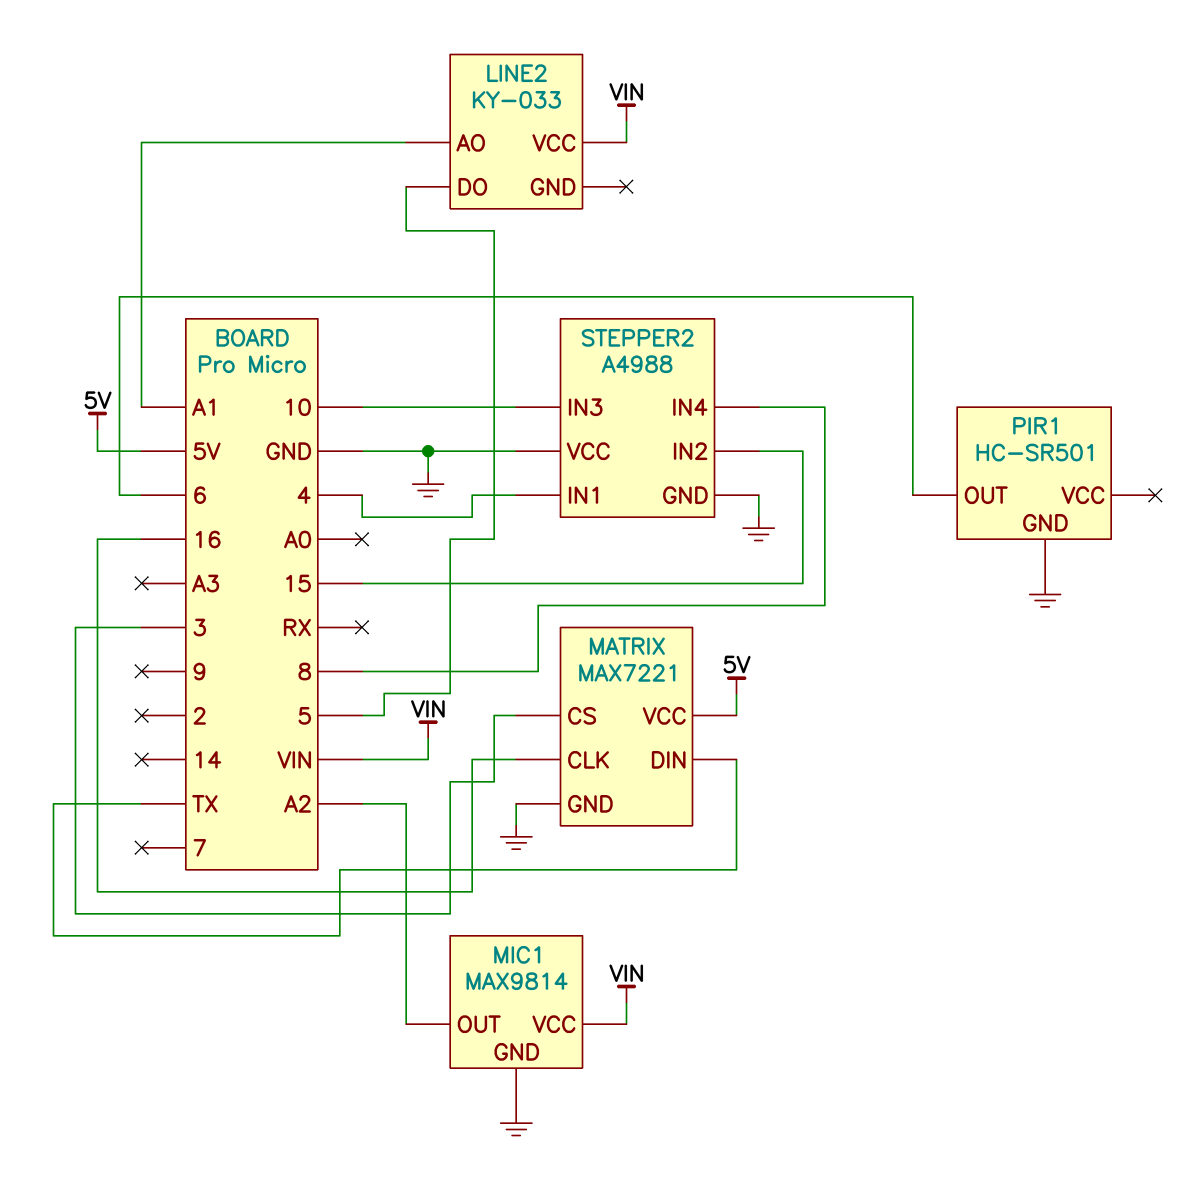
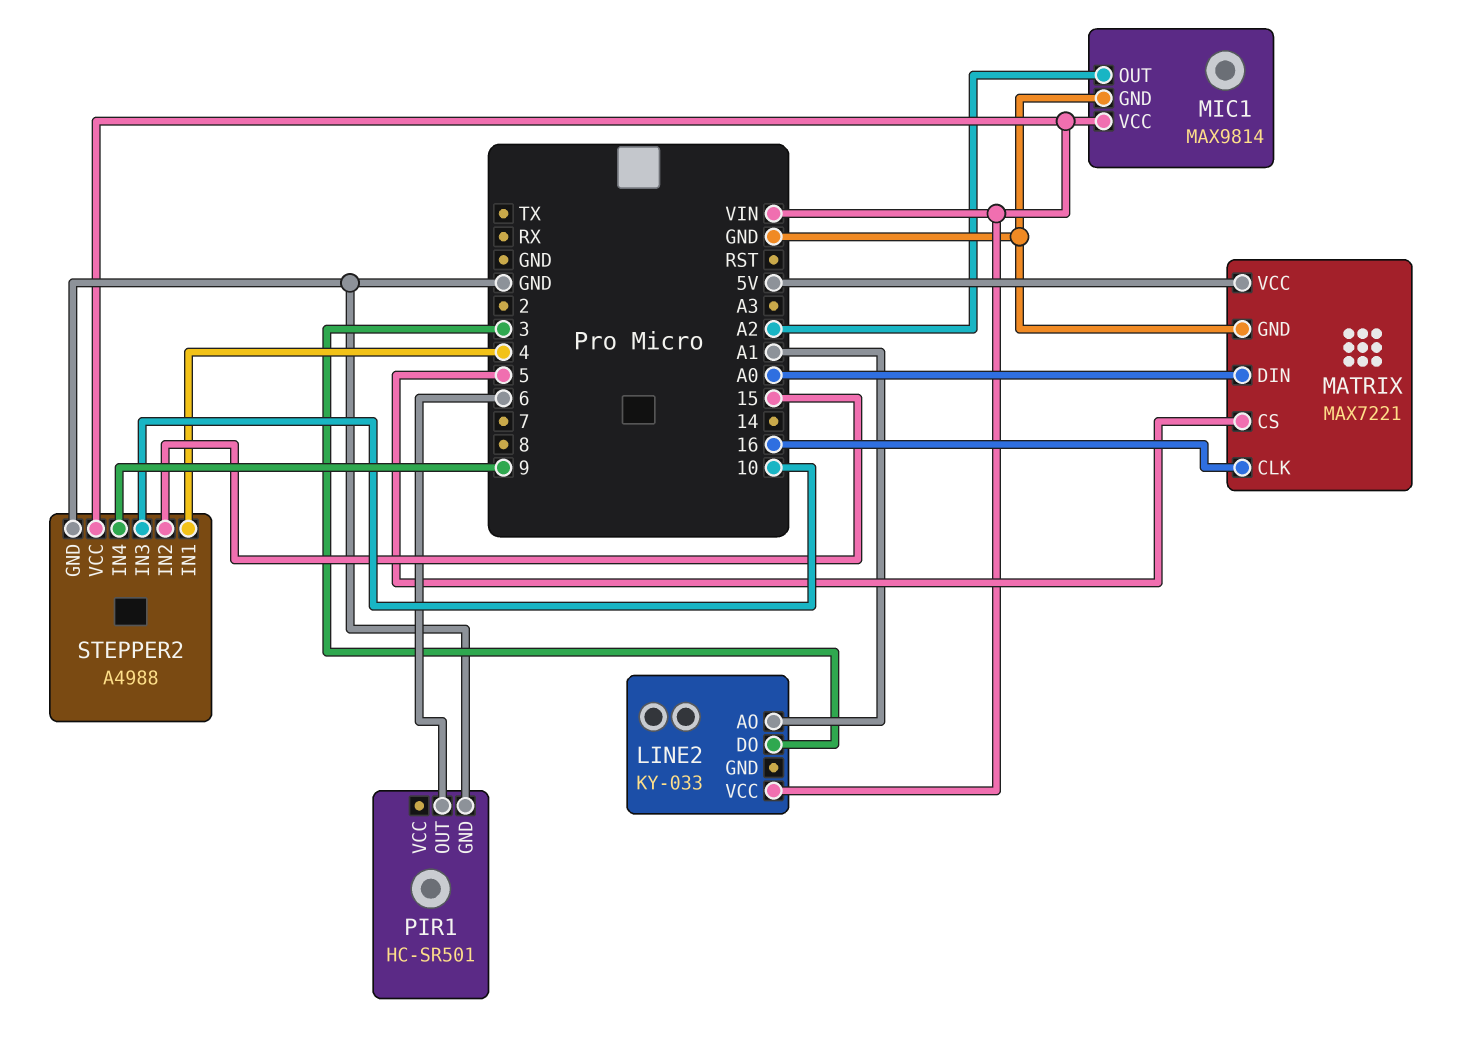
LINE2 pin DO: 5 -> 3
MATRIX pin CS: 3 -> 5
MATRIX pin DIN: TX -> A0
STEPPER2 pin IN4: 8 -> 9
STEPPER2 pin VCC: GND -> VIN

